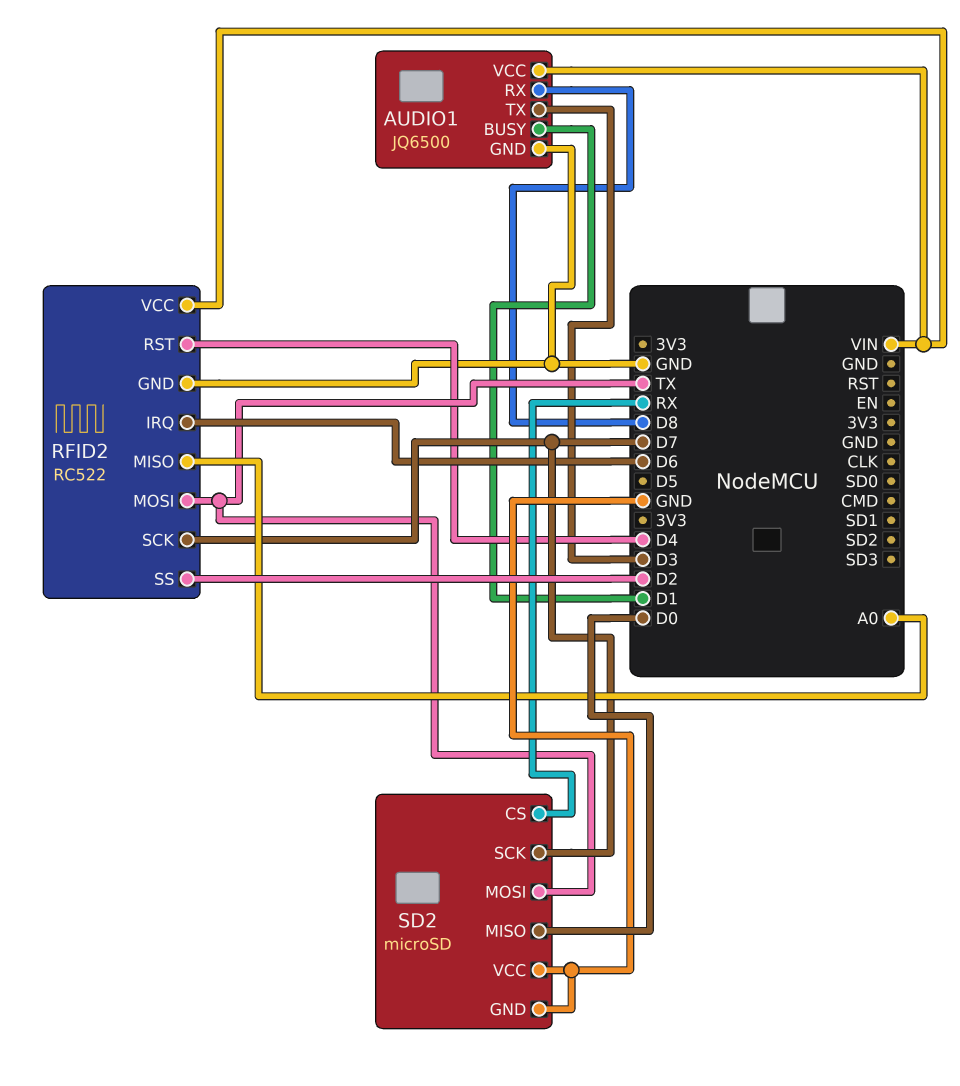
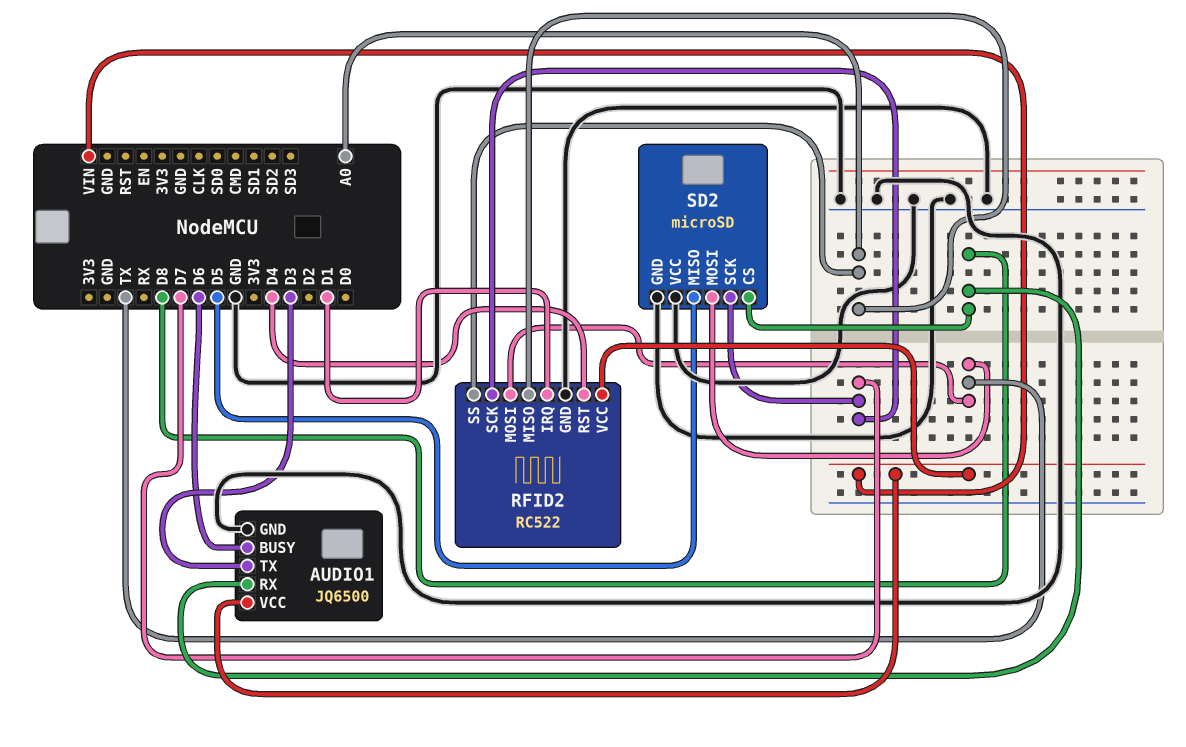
AUDIO1 pin BUSY: D1 -> D6
RFID2 pin IRQ: D6 -> D1
RFID2 pin SS: D2 -> A0
SD2 pin CS: RX -> D8
SD2 pin MISO: D0 -> D5

